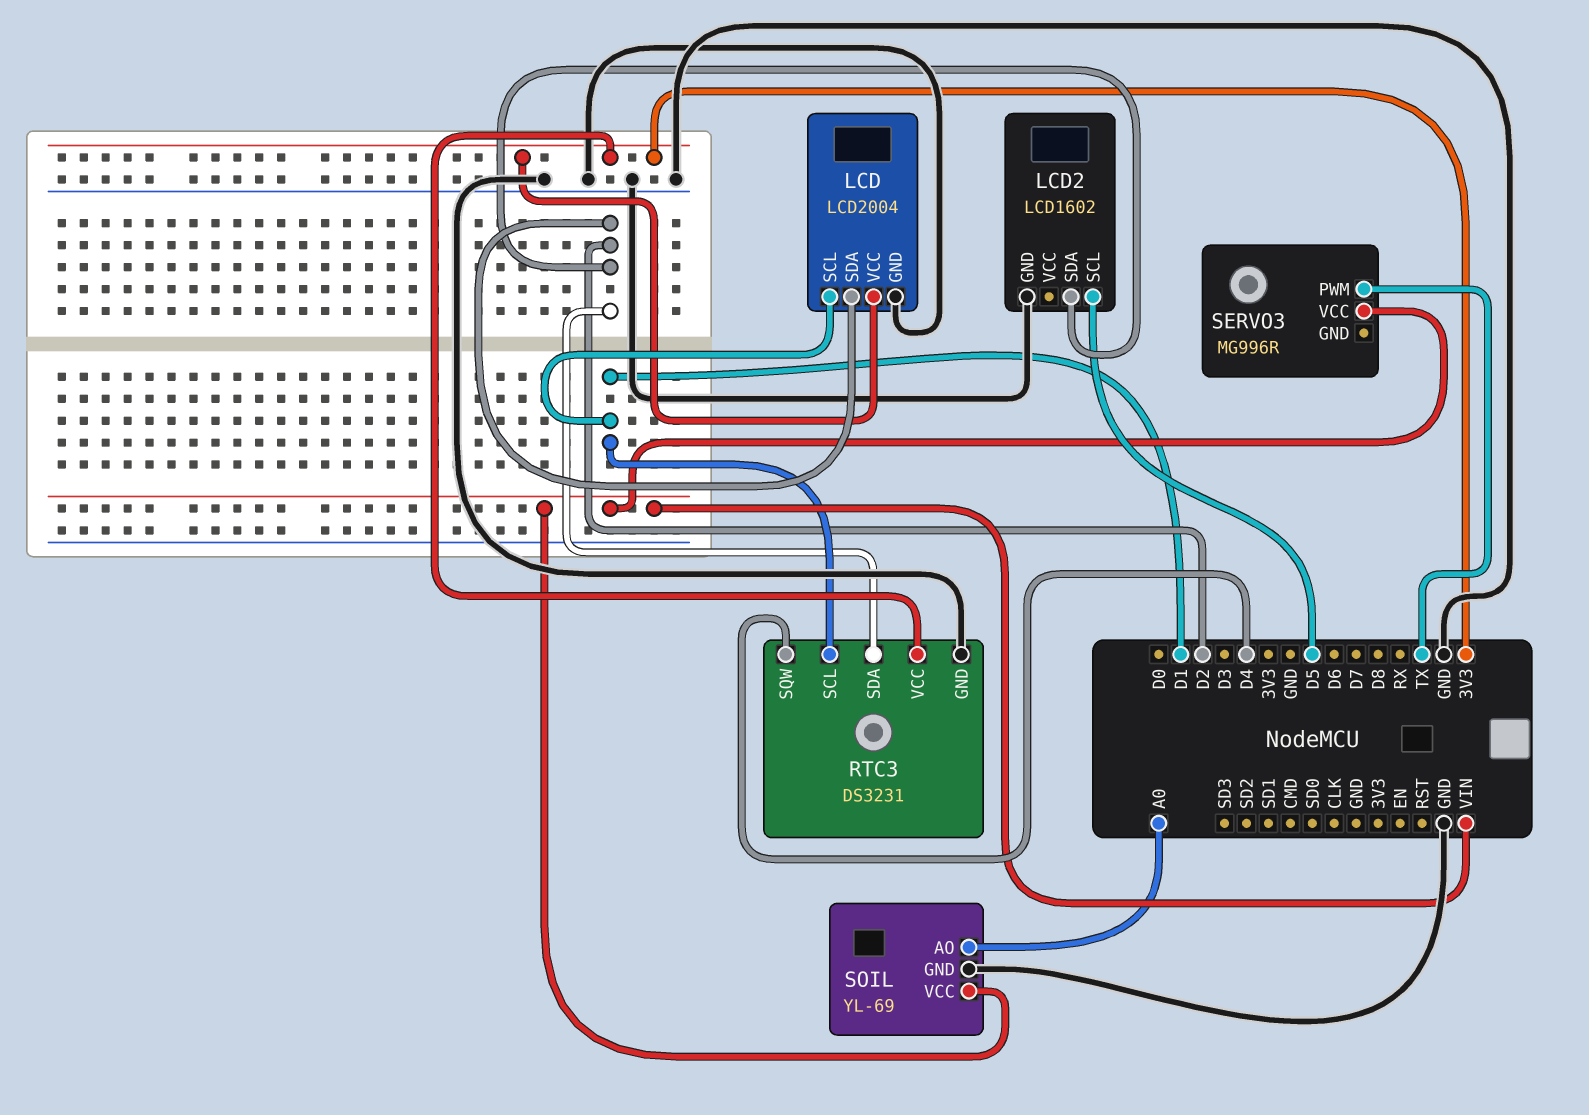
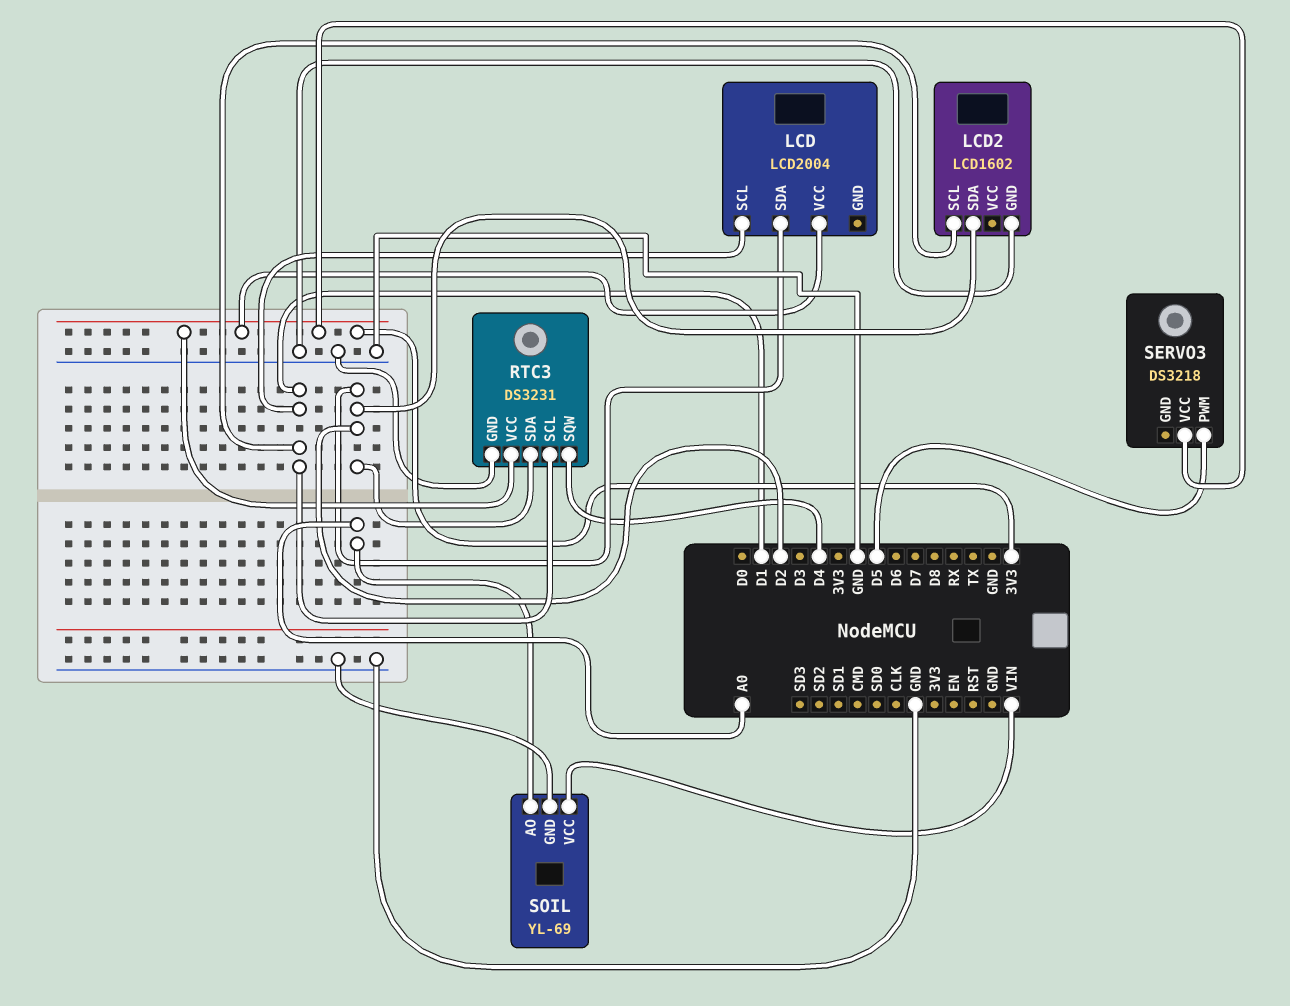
LCD pin GND: GND -> none
LCD2 pin SCL: D5 -> D1
SERVO3: MG996R -> DS3218
SERVO3 pin PWM: TX -> D5
SERVO3 pin VCC: VIN -> 3V3

